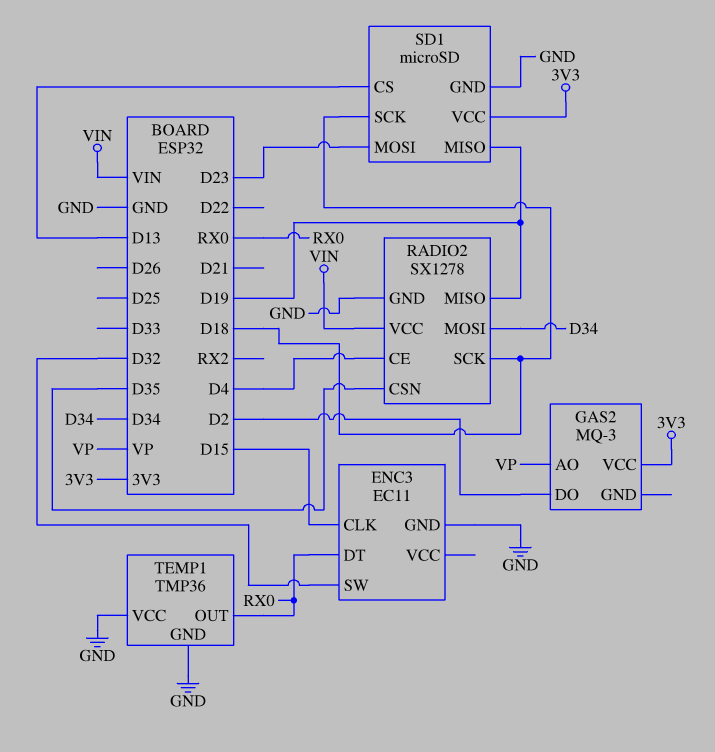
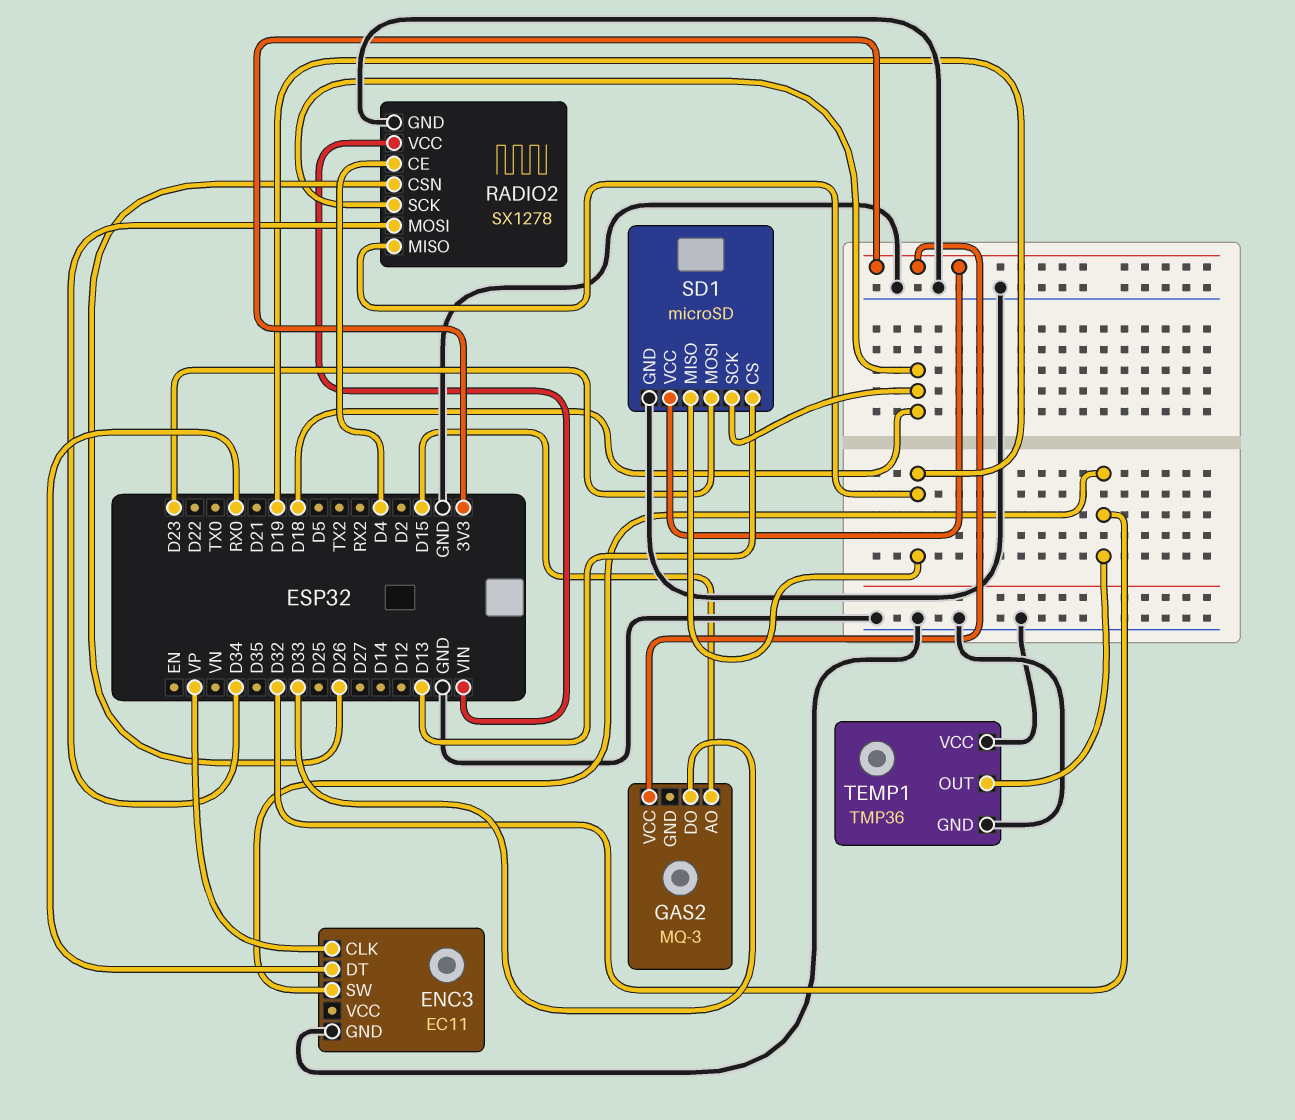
ENC3 pin CLK: D15 -> VP
GAS2 pin AO: VP -> D15
GAS2 pin DO: D2 -> D33
RADIO2 pin CSN: D35 -> D26
TEMP1 pin OUT: RX0 -> D32

